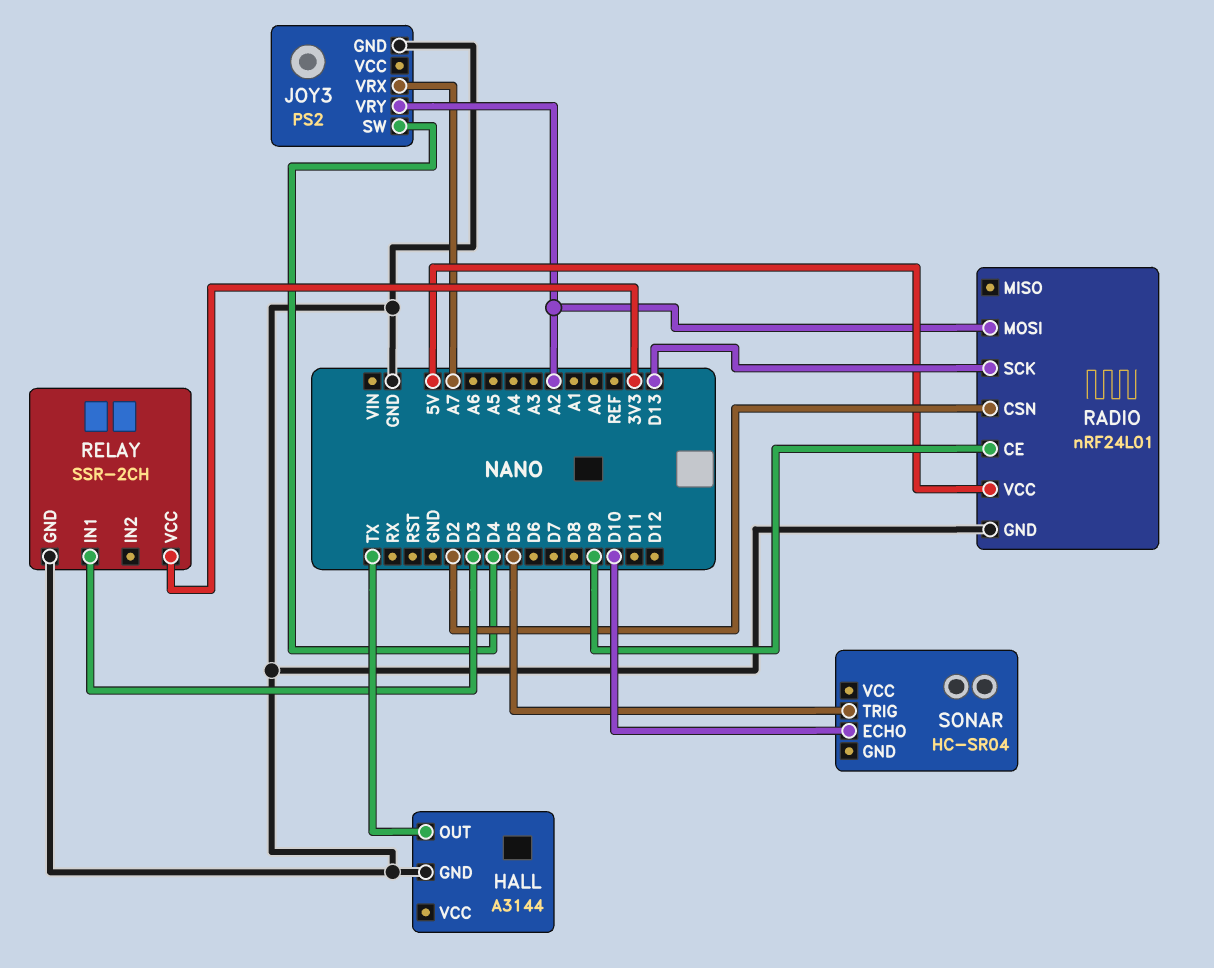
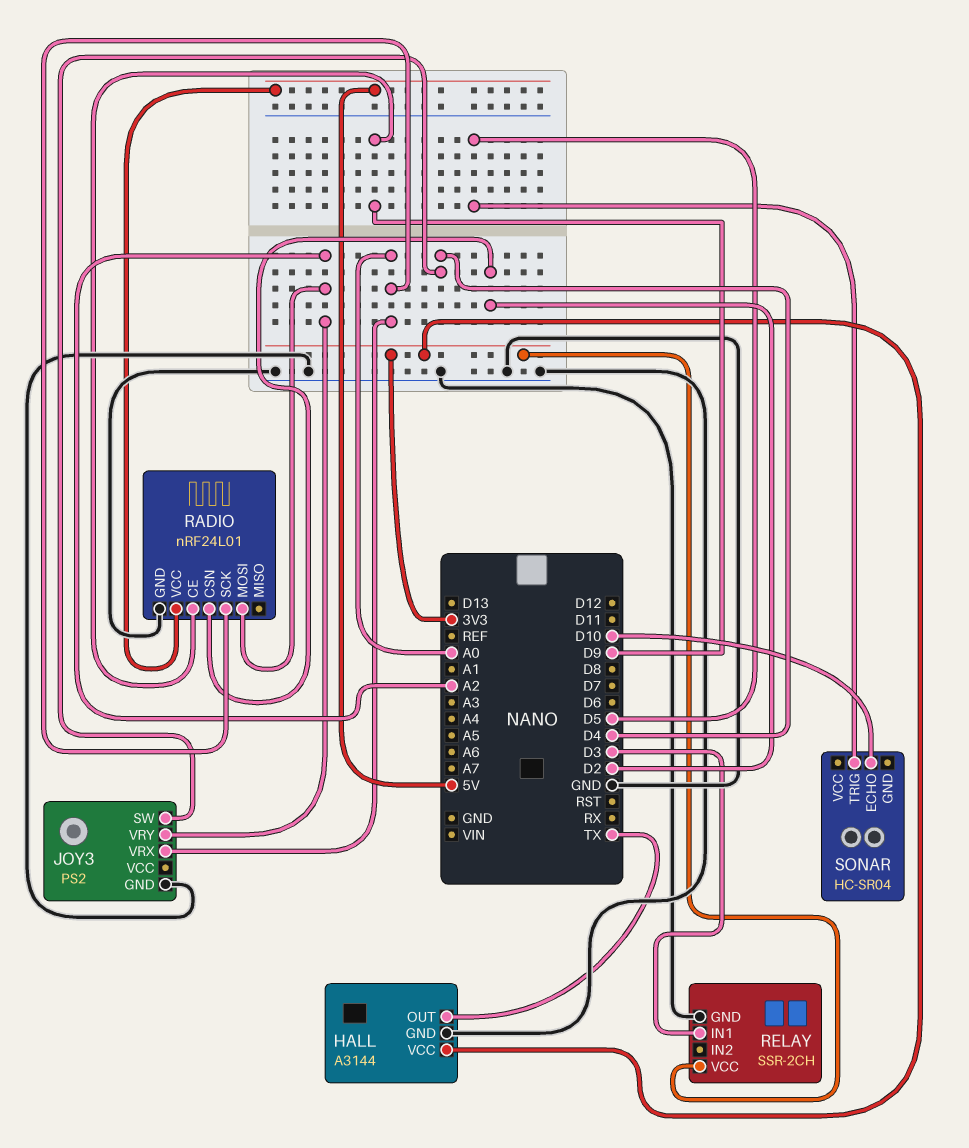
HALL pin VCC: none -> 3V3
JOY3 pin VRX: A7 -> A0
RADIO pin SCK: D13 -> A0

